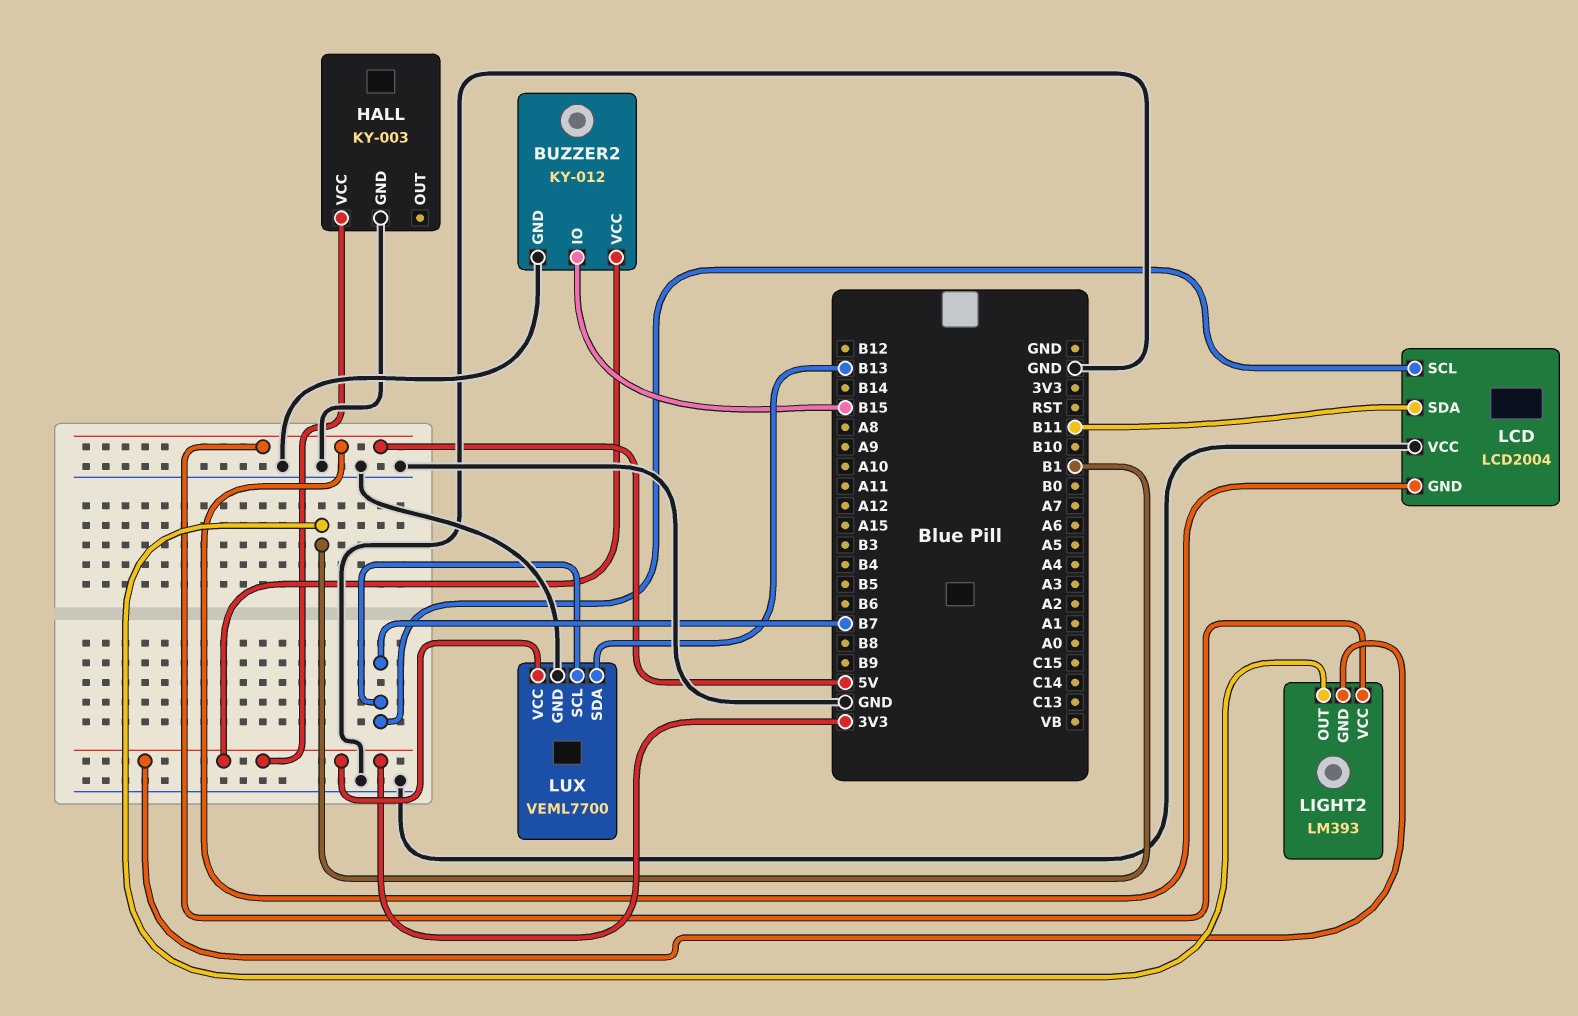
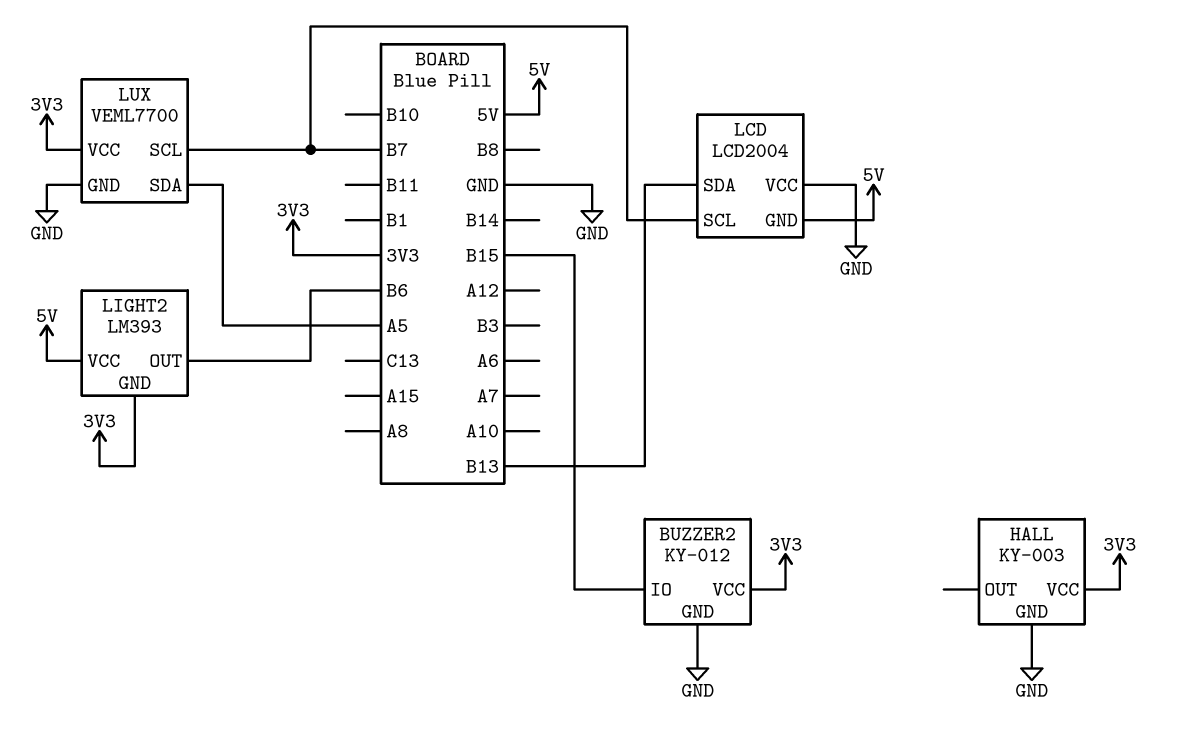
LCD pin SDA: B11 -> B13
LIGHT2 pin OUT: B1 -> B6
LUX pin SDA: B13 -> A5

